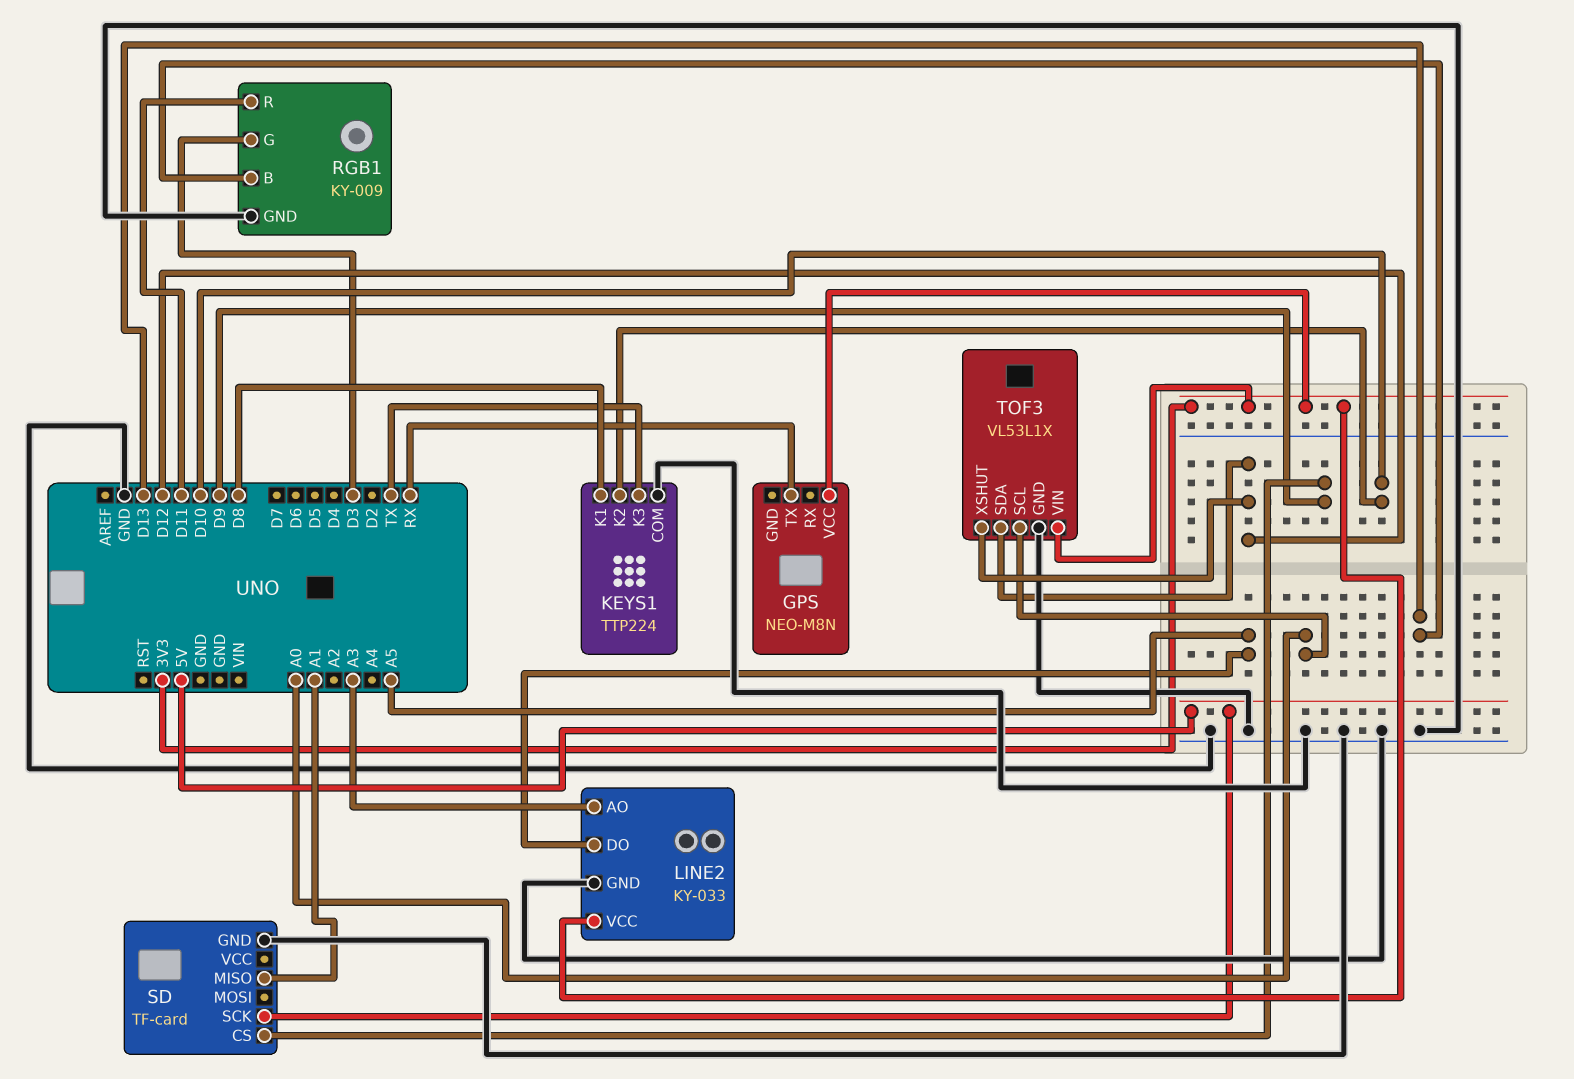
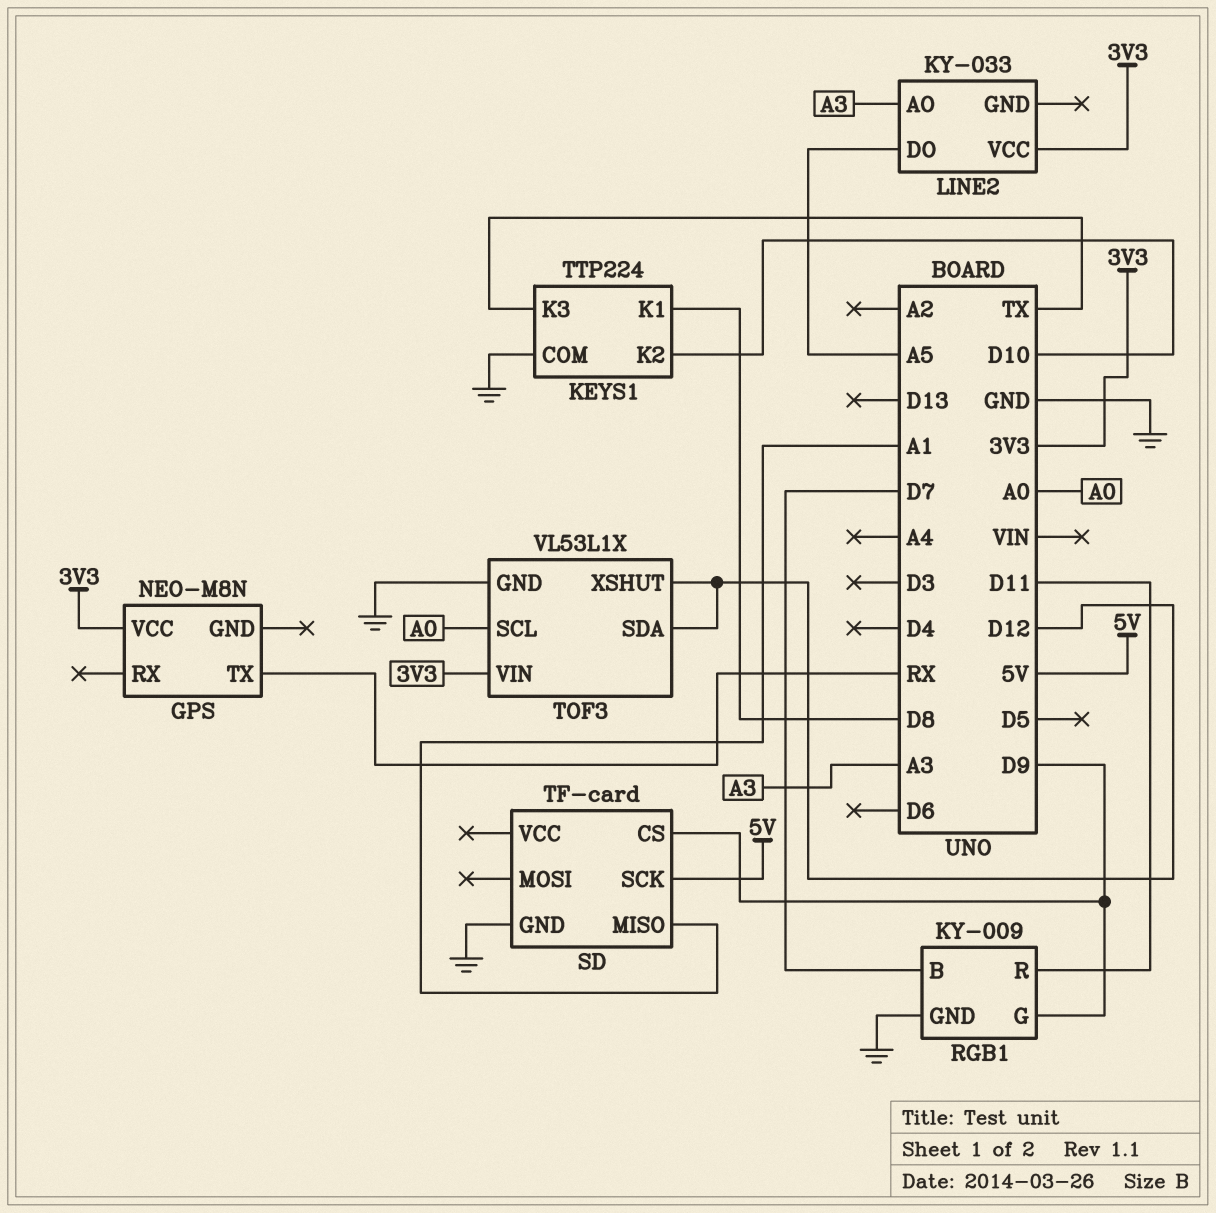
LINE2 pin GND: GND -> none
RGB1 pin B: D13 -> D7
RGB1 pin G: D3 -> D9

